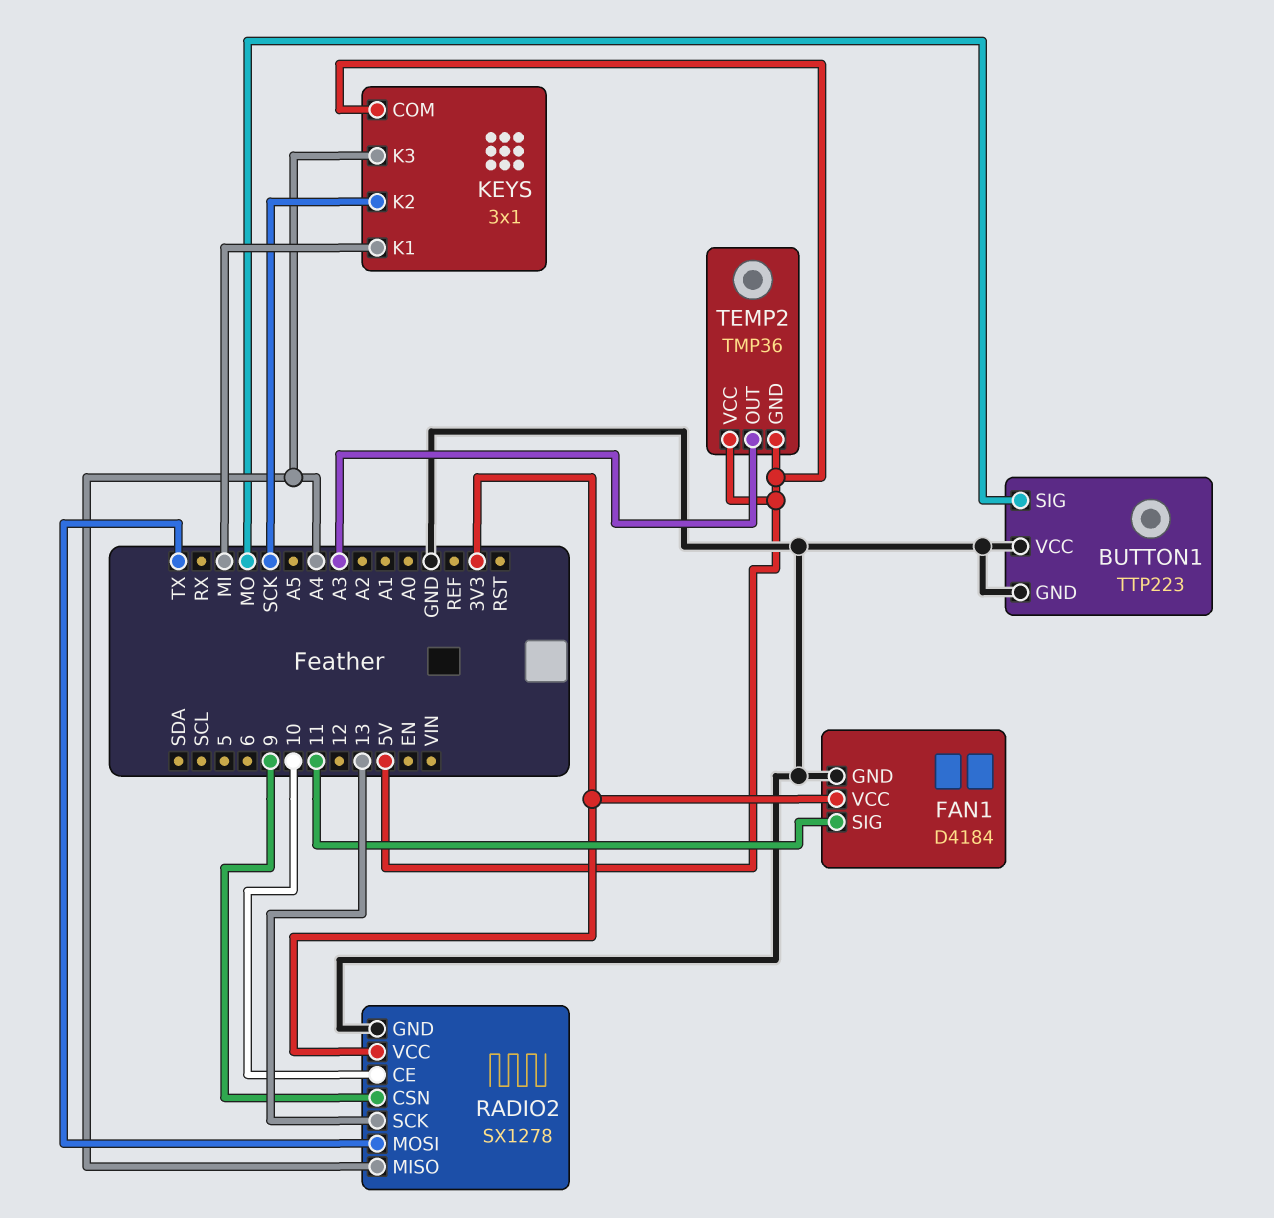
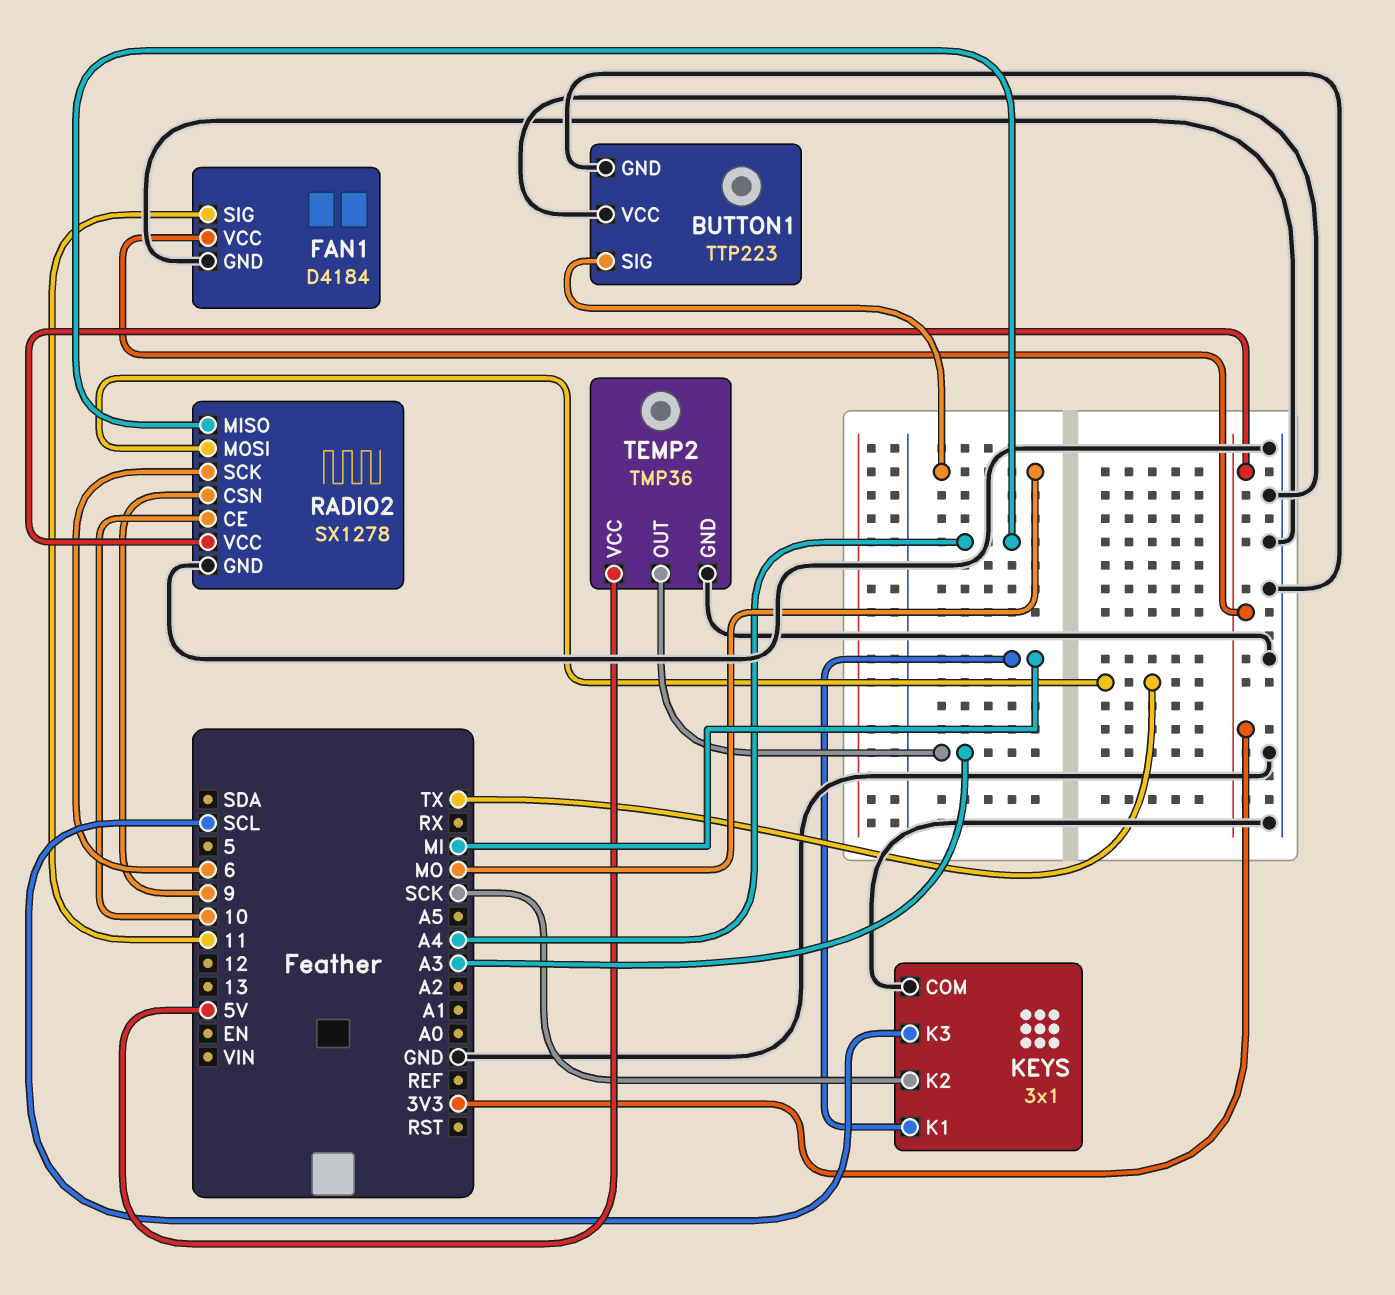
KEYS pin COM: 5V -> GND
KEYS pin K3: A4 -> SCL
RADIO2 pin SCK: 13 -> 6
TEMP2 pin GND: 5V -> GND

